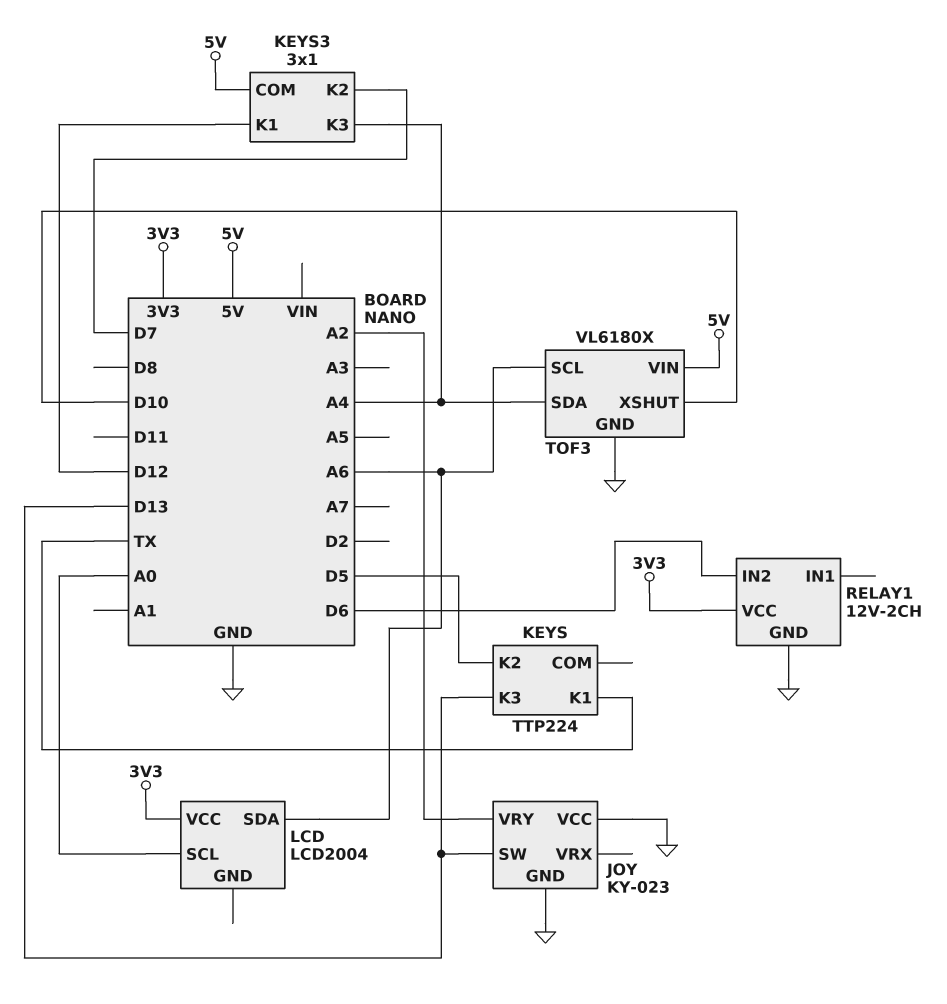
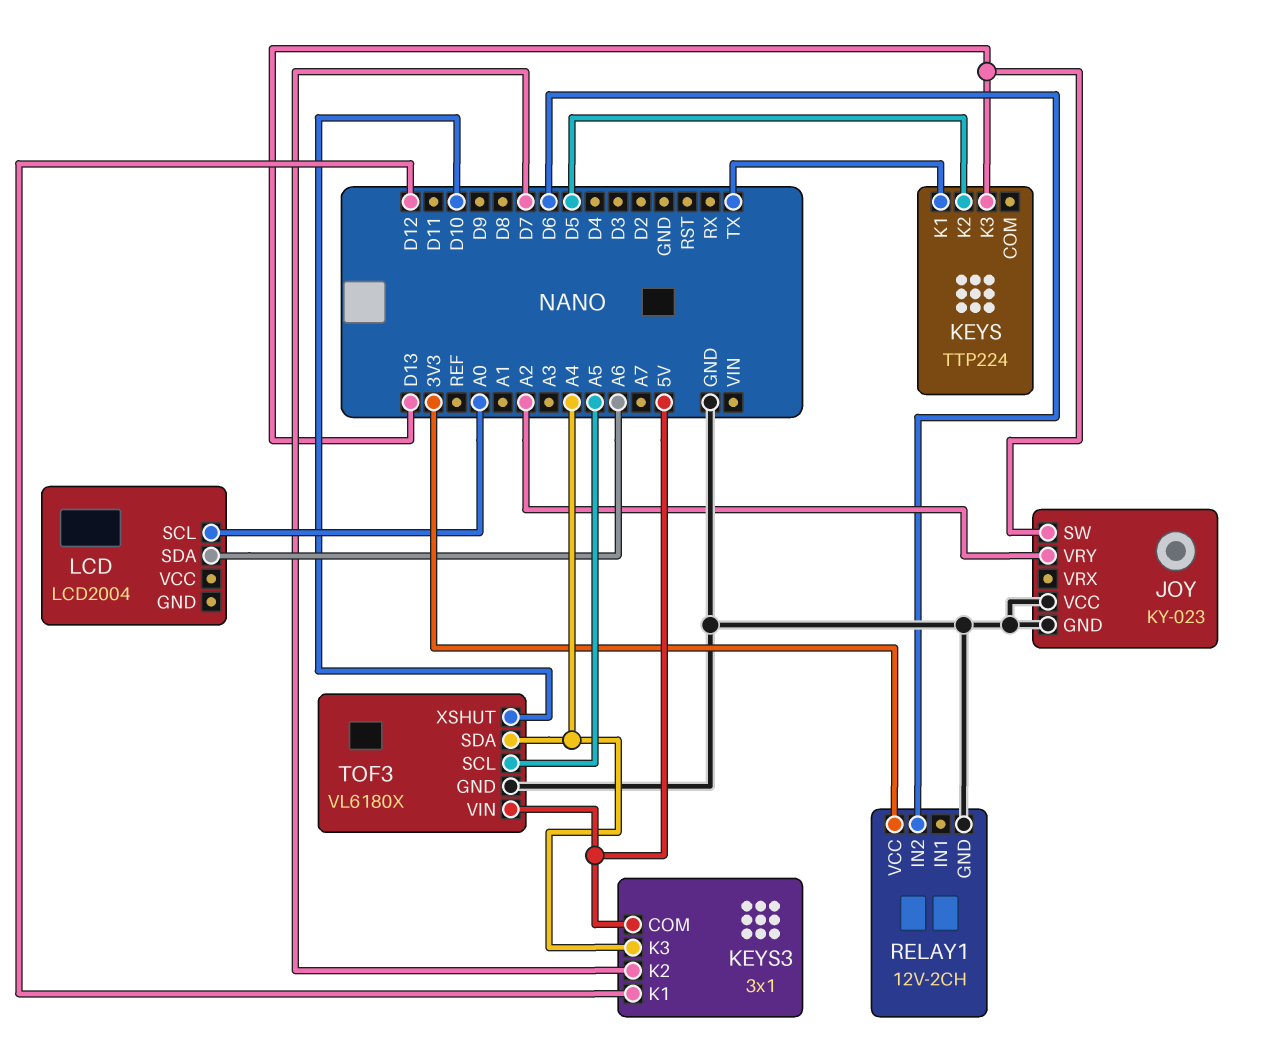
LCD pin VCC: 3V3 -> none
TOF3 pin SCL: A6 -> A5

